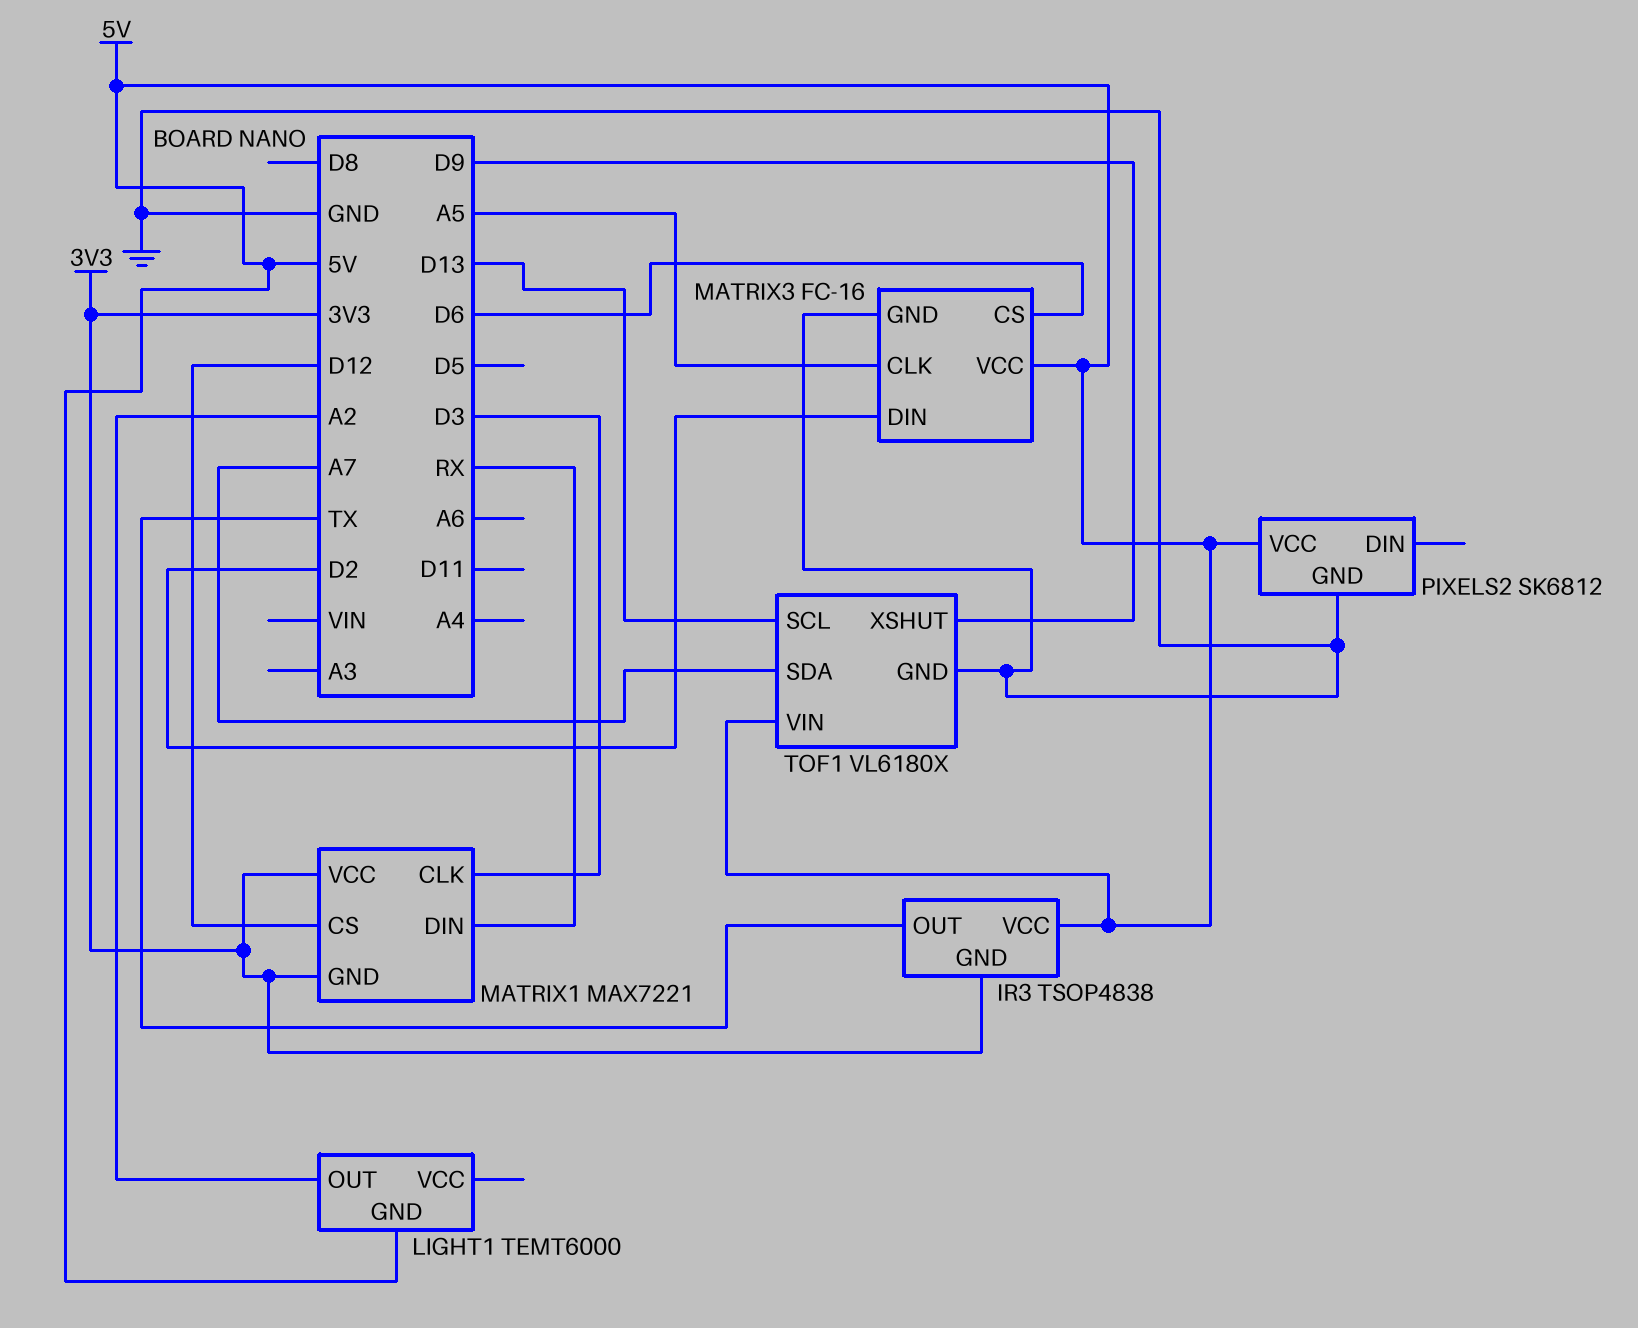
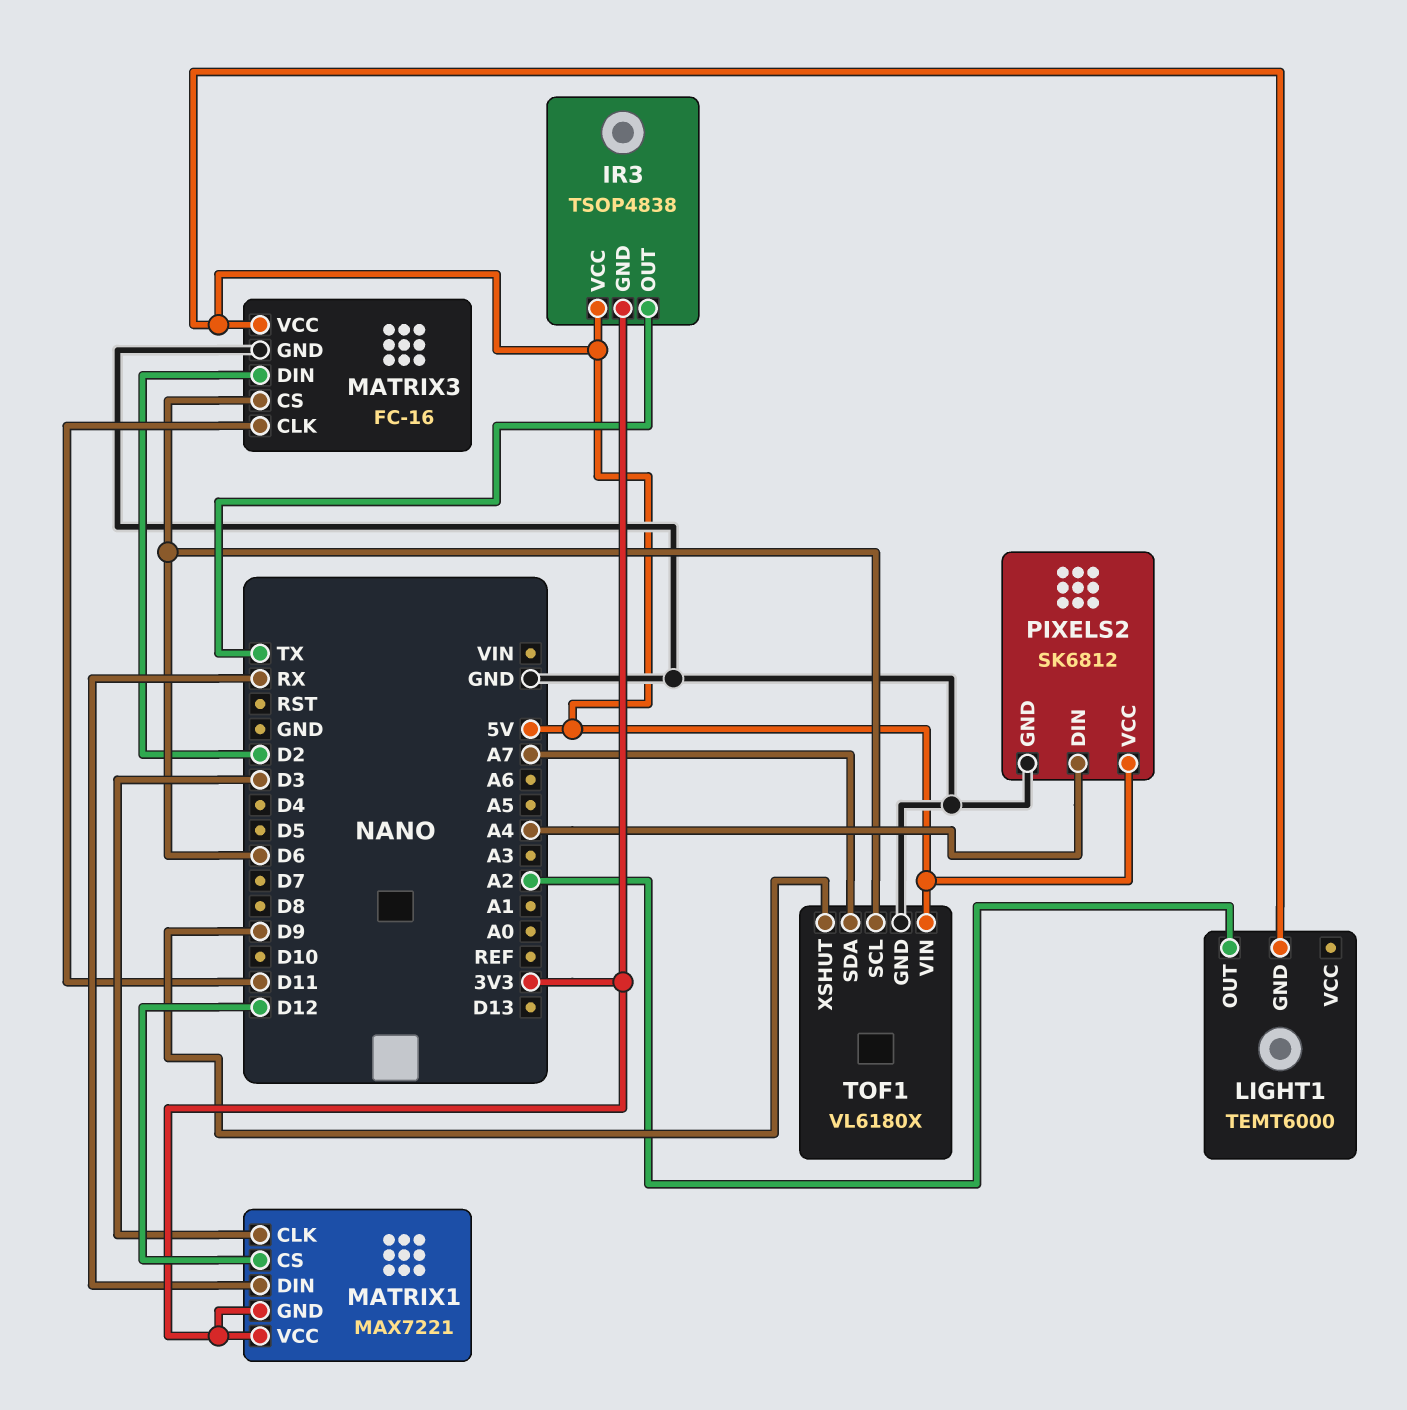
MATRIX3 pin CLK: A5 -> D11
PIXELS2 pin DIN: none -> A4
TOF1 pin SCL: D13 -> D6

